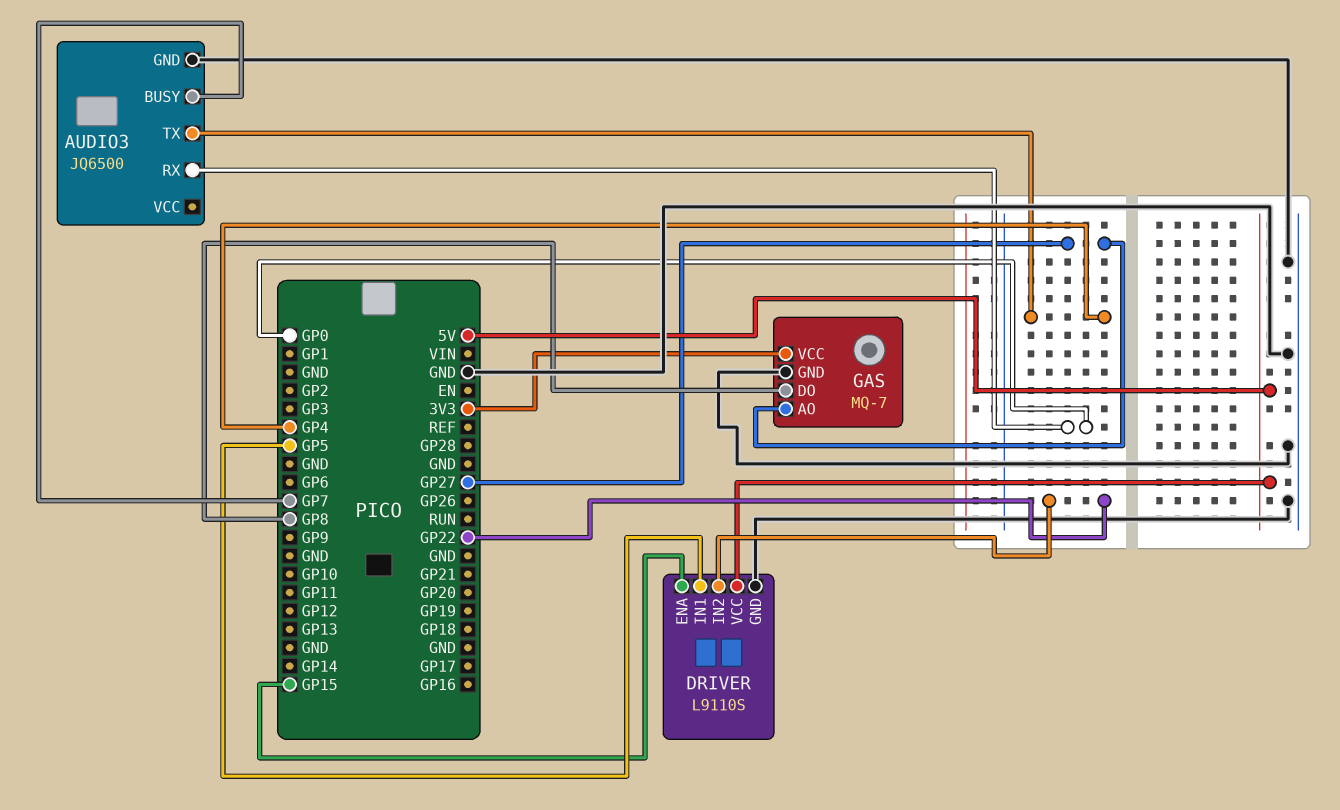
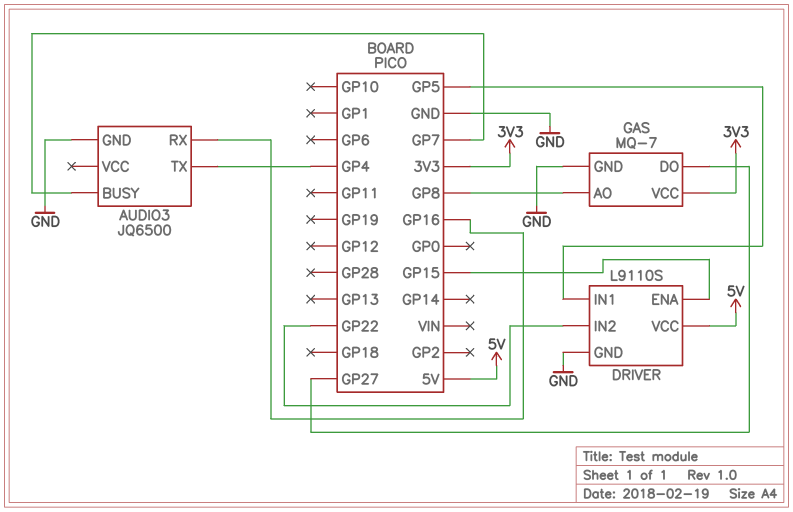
AUDIO3 pin RX: GP0 -> GP16
GAS pin AO: GP27 -> GP8
GAS pin DO: GP8 -> GP27

